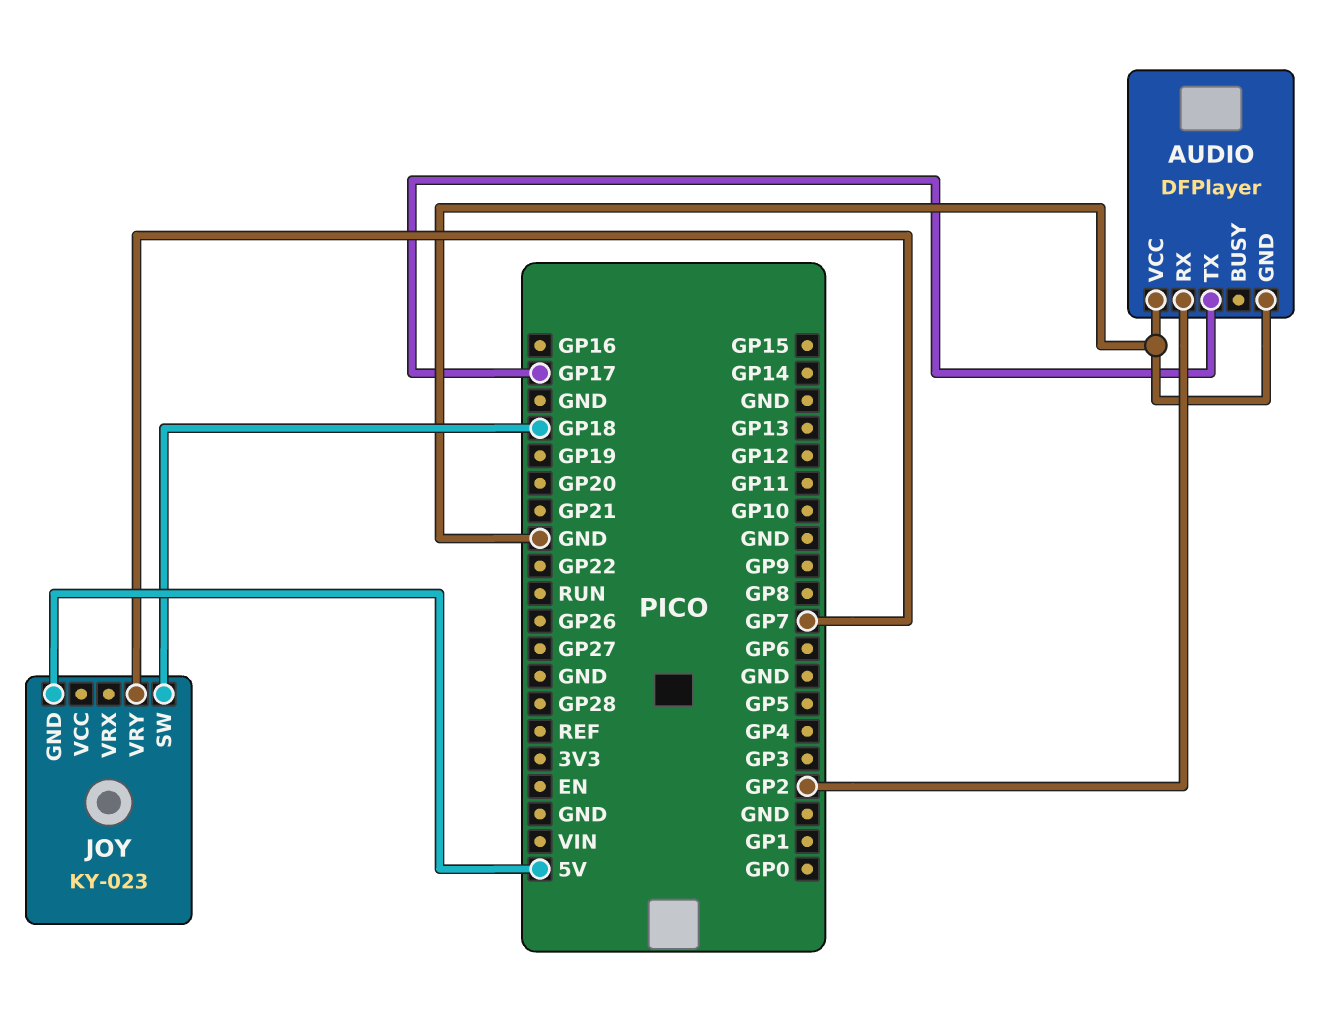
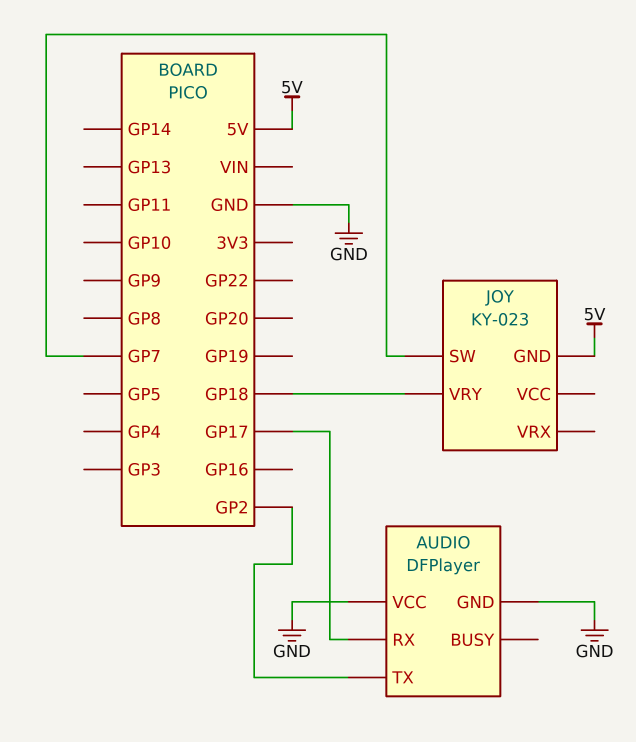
AUDIO pin RX: GP2 -> GP17
AUDIO pin TX: GP17 -> GP2
JOY pin SW: GP18 -> GP7
JOY pin VRY: GP7 -> GP18

